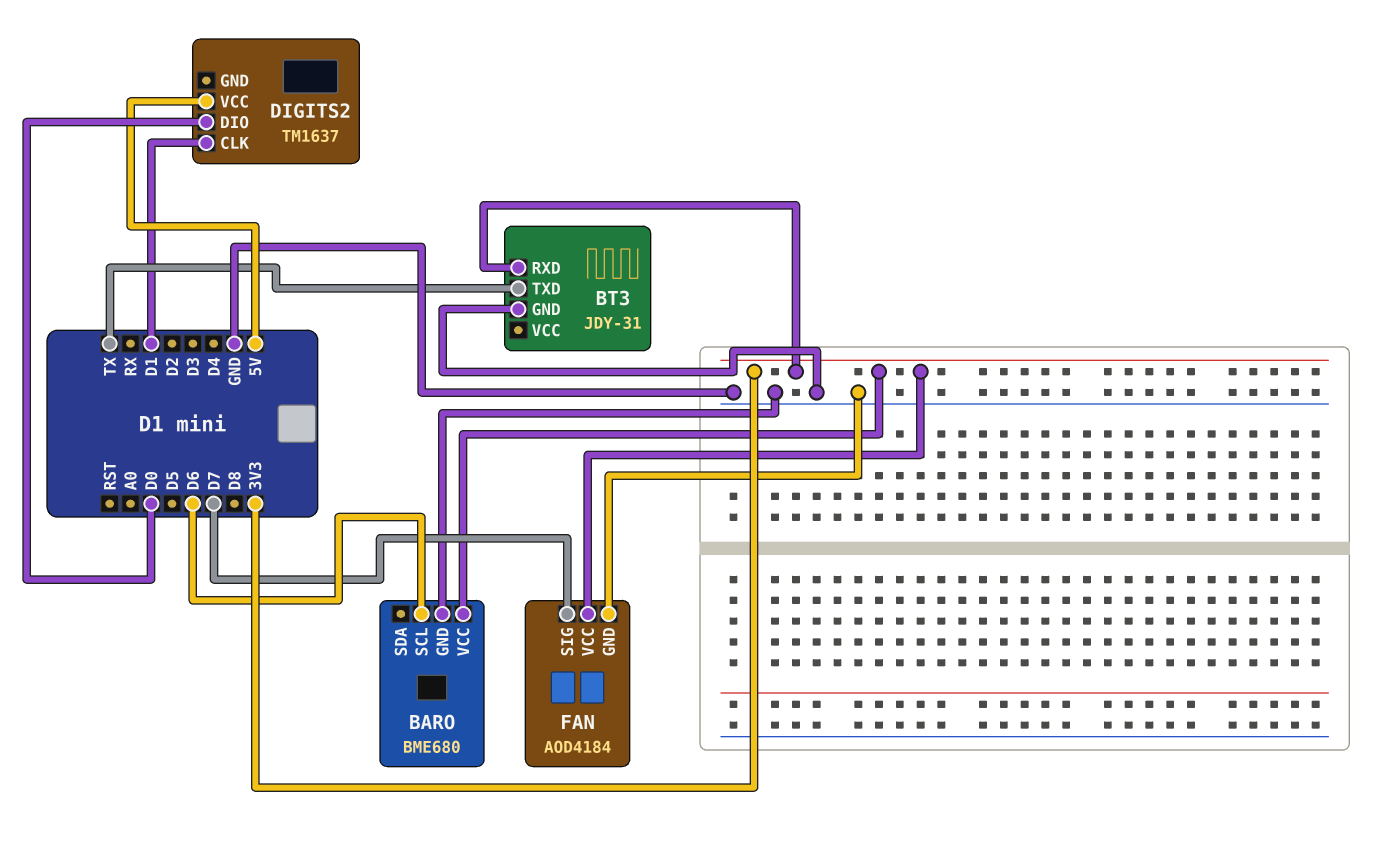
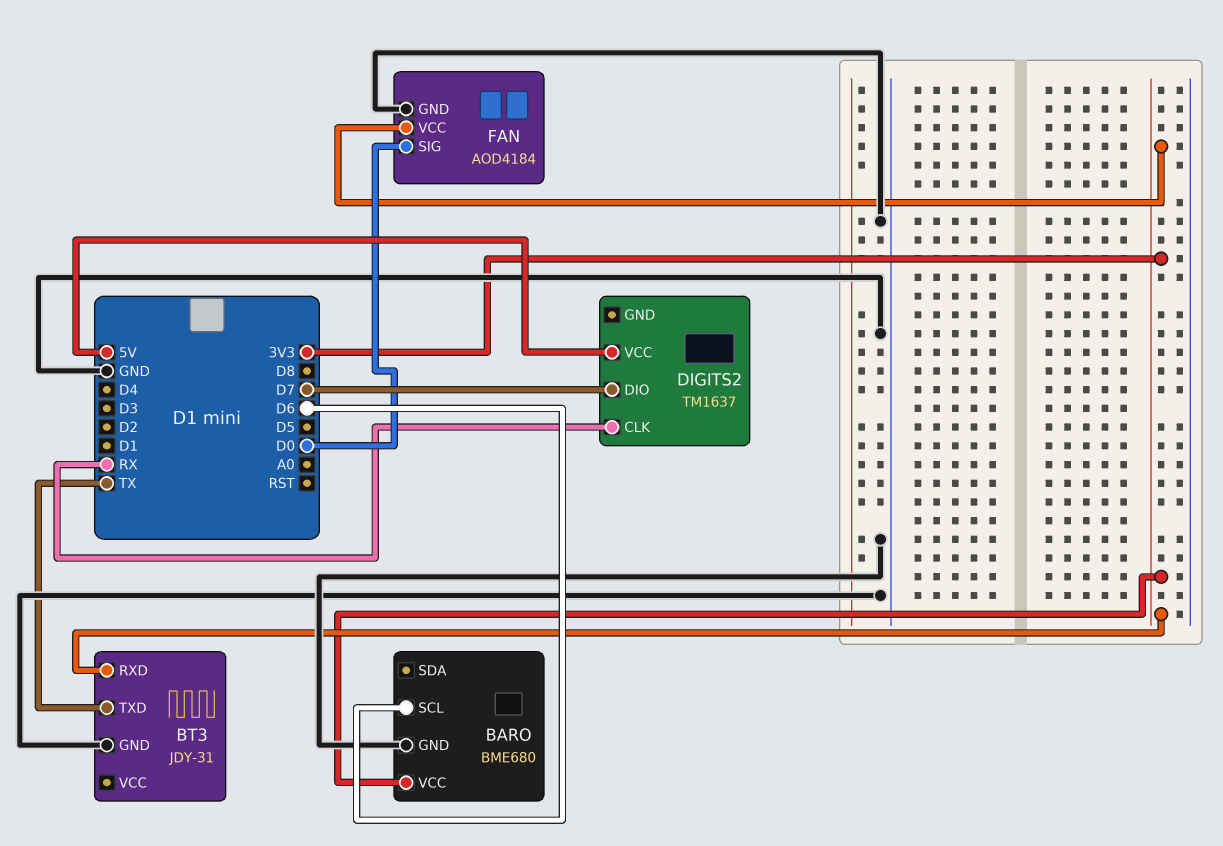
DIGITS2 pin CLK: D1 -> RX
DIGITS2 pin DIO: D0 -> D7
FAN pin SIG: D7 -> D0

